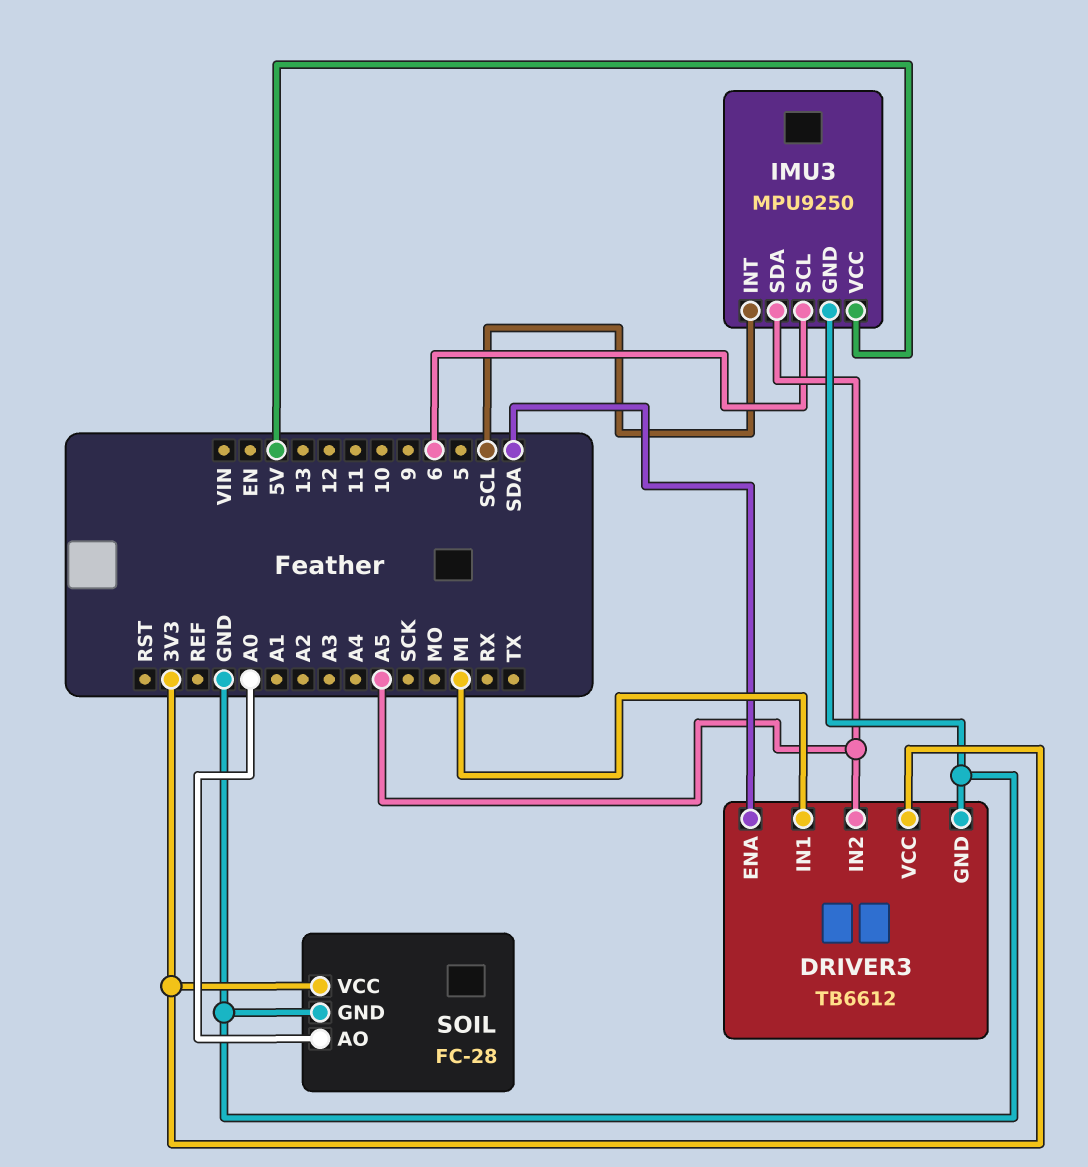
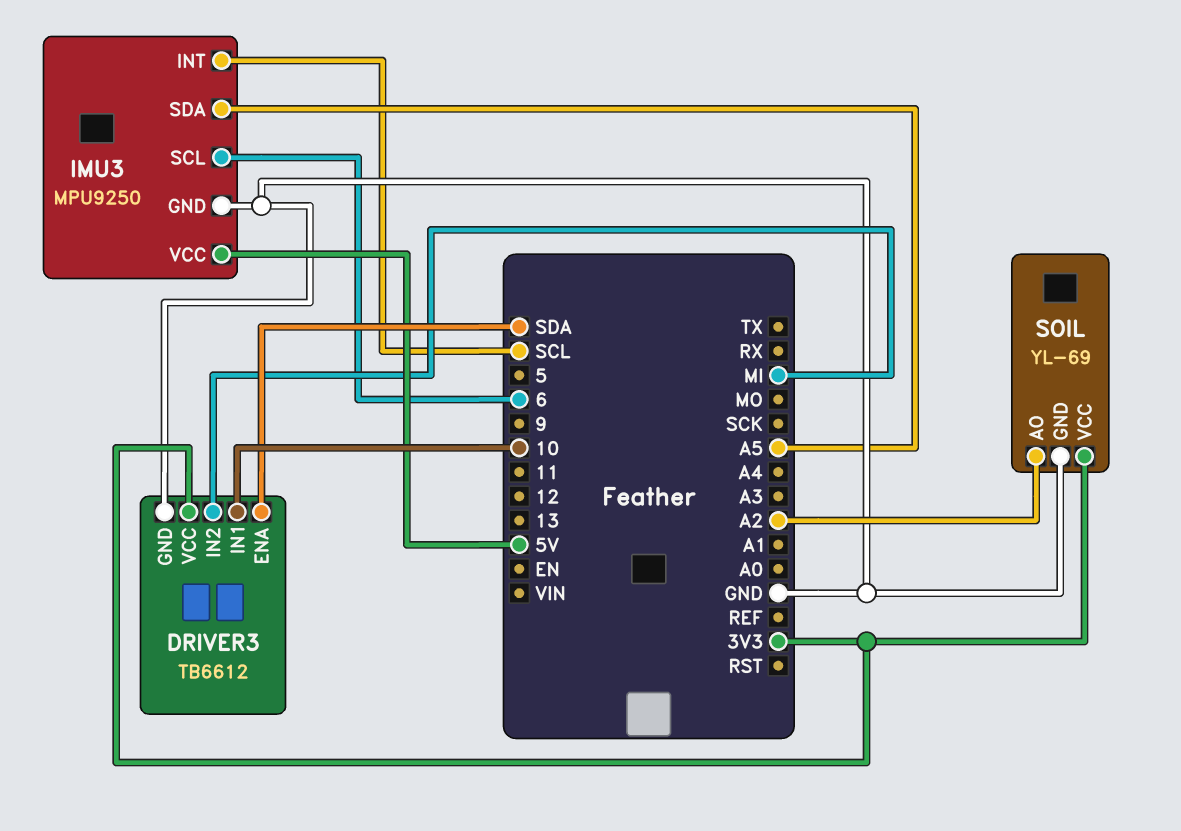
DRIVER3 pin IN1: MI -> 10
DRIVER3 pin IN2: A5 -> MI
SOIL: FC-28 -> YL-69
SOIL pin AO: A0 -> A2

